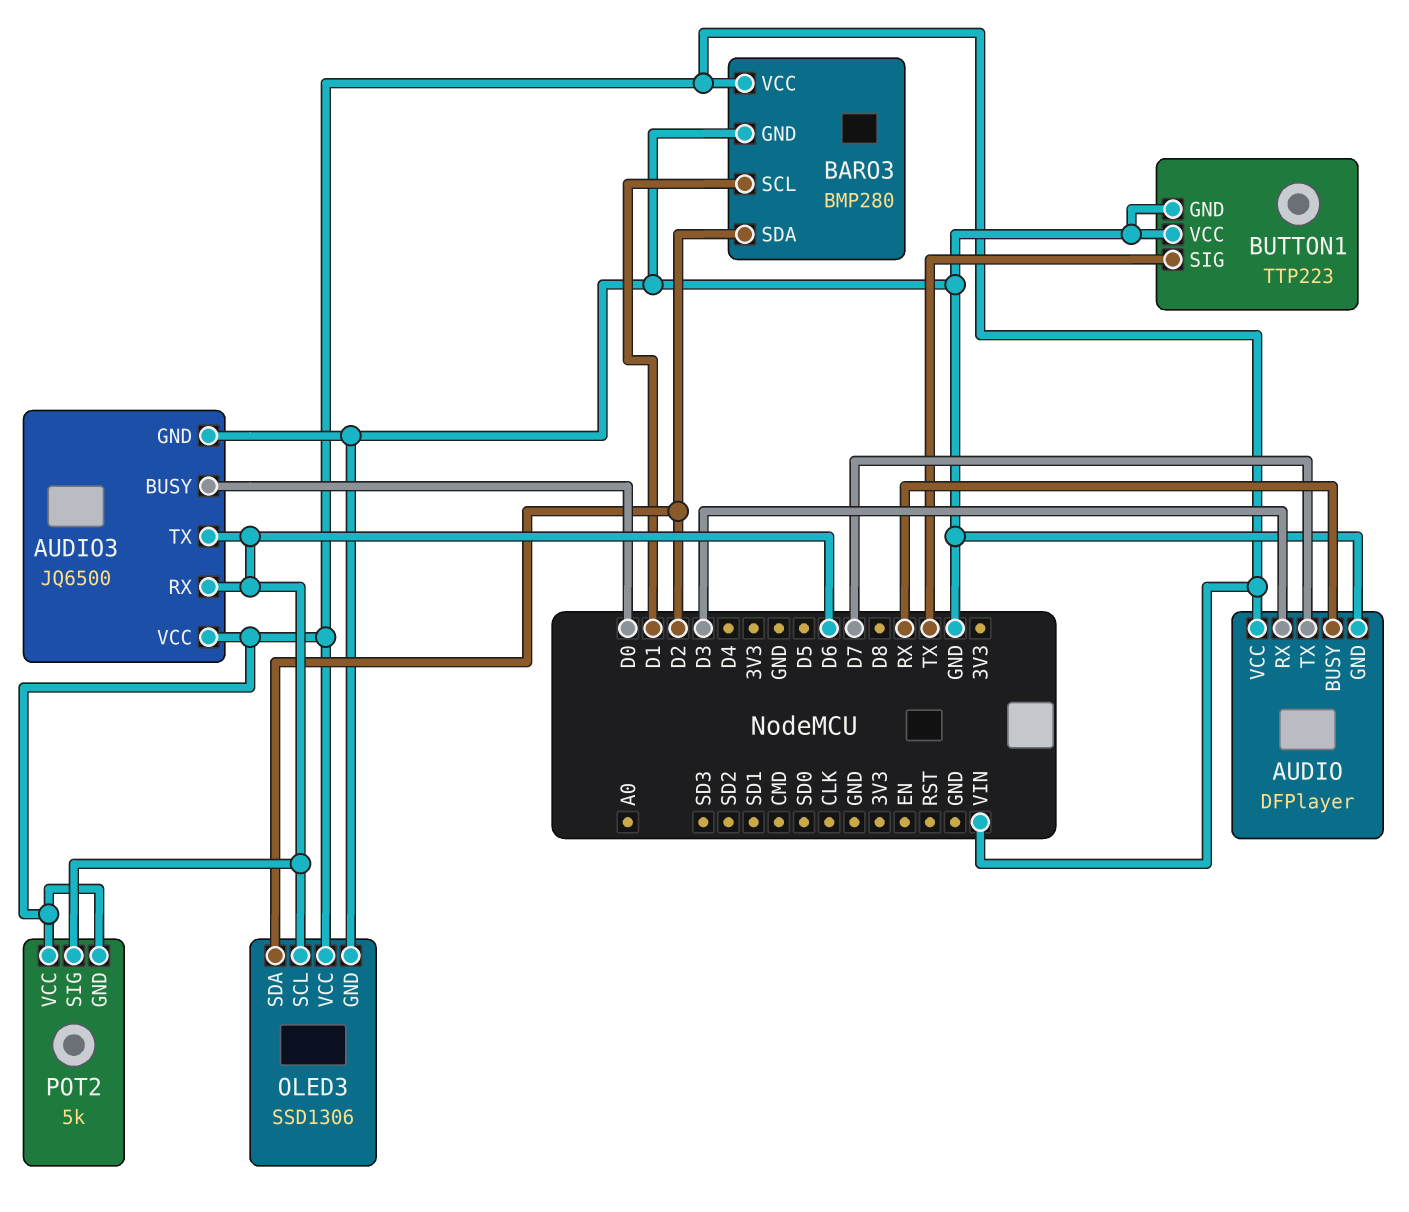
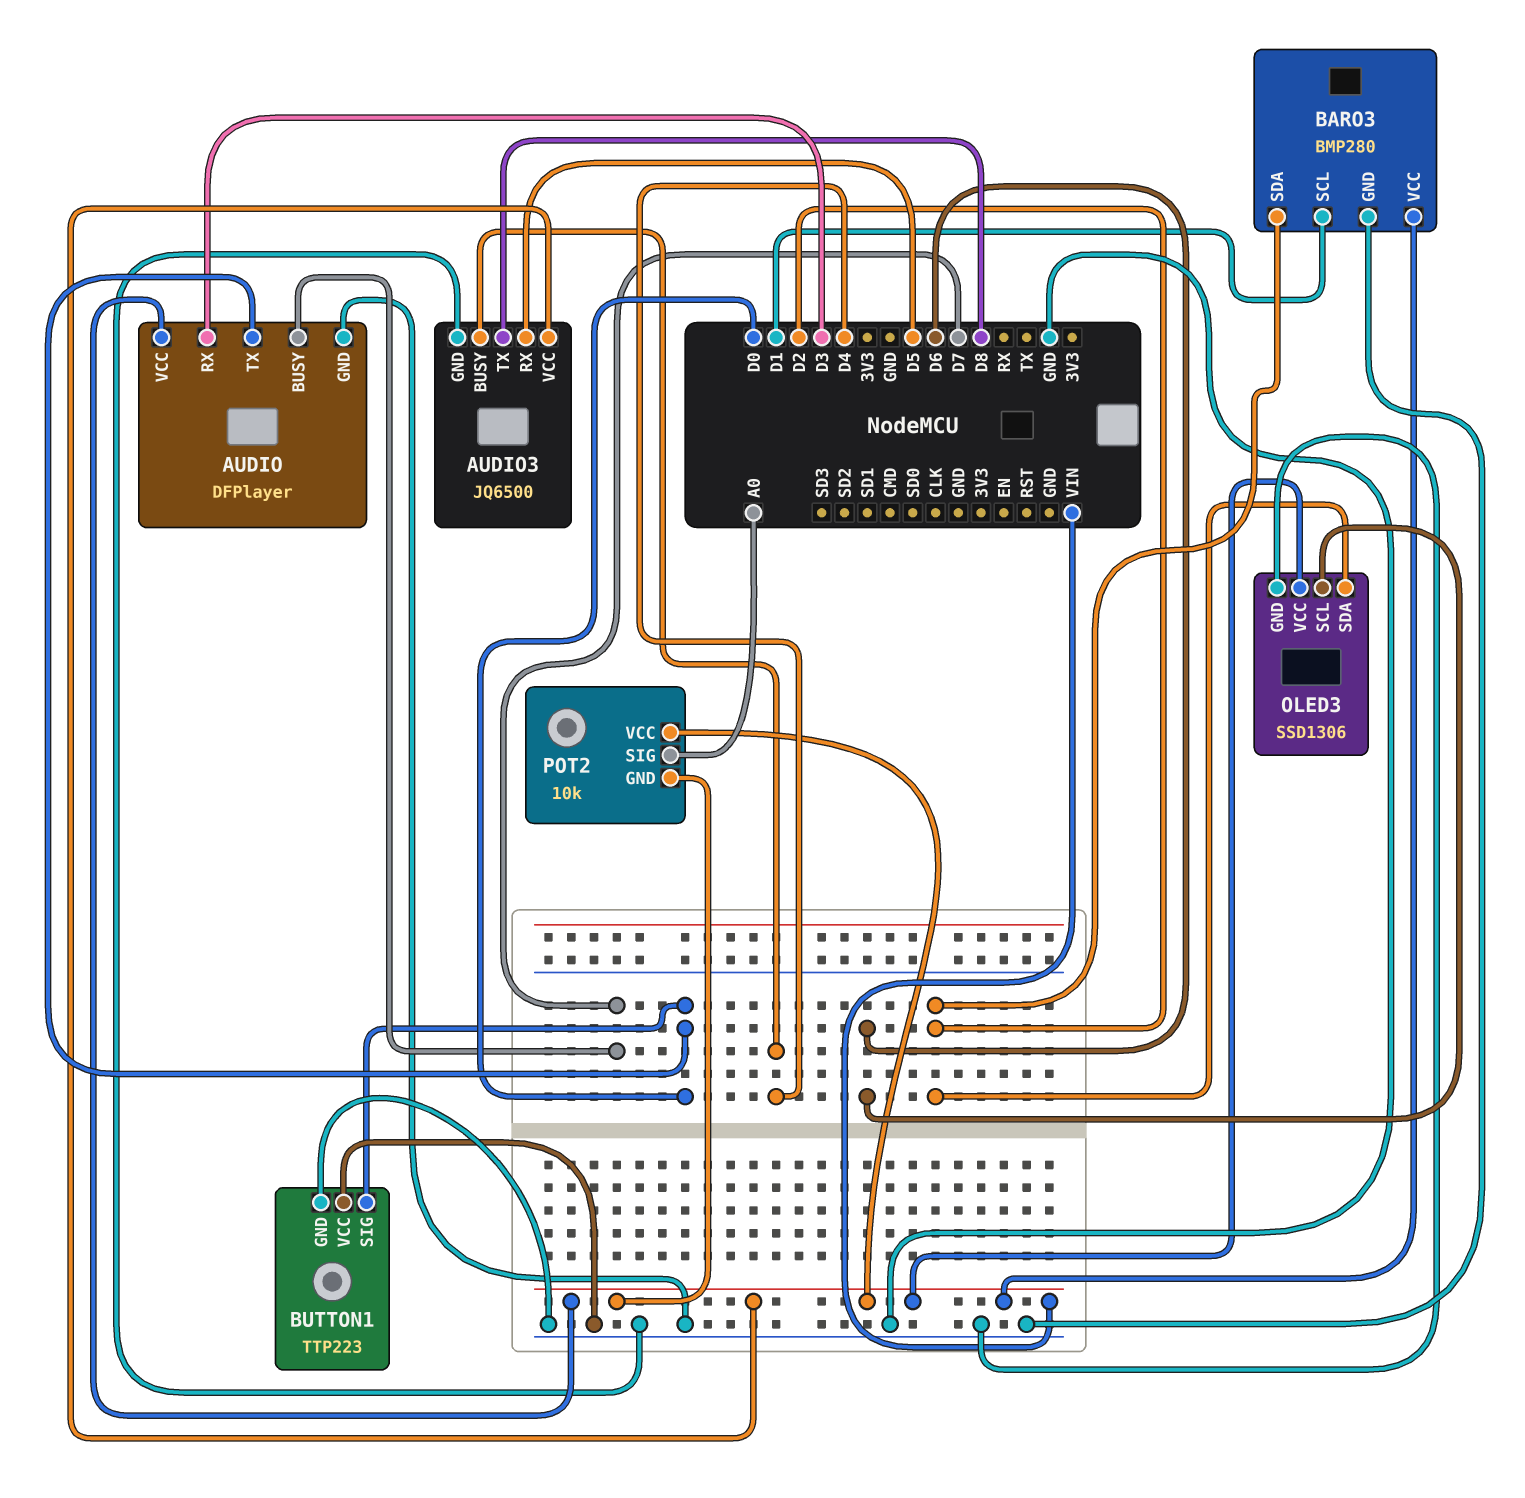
AUDIO pin BUSY: RX -> D7
AUDIO pin TX: D7 -> D0
AUDIO3 pin BUSY: D0 -> D4
AUDIO3 pin RX: D6 -> D5
AUDIO3 pin TX: D6 -> D8
BUTTON1 pin SIG: TX -> D0
POT2: 5k -> 10k
POT2 pin SIG: D6 -> A0

